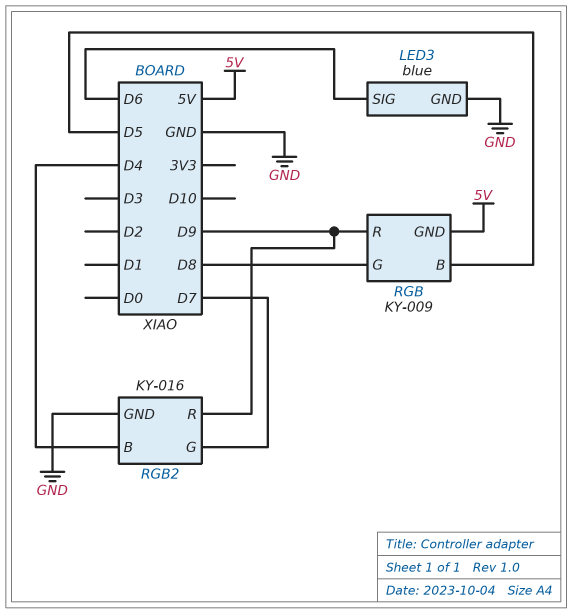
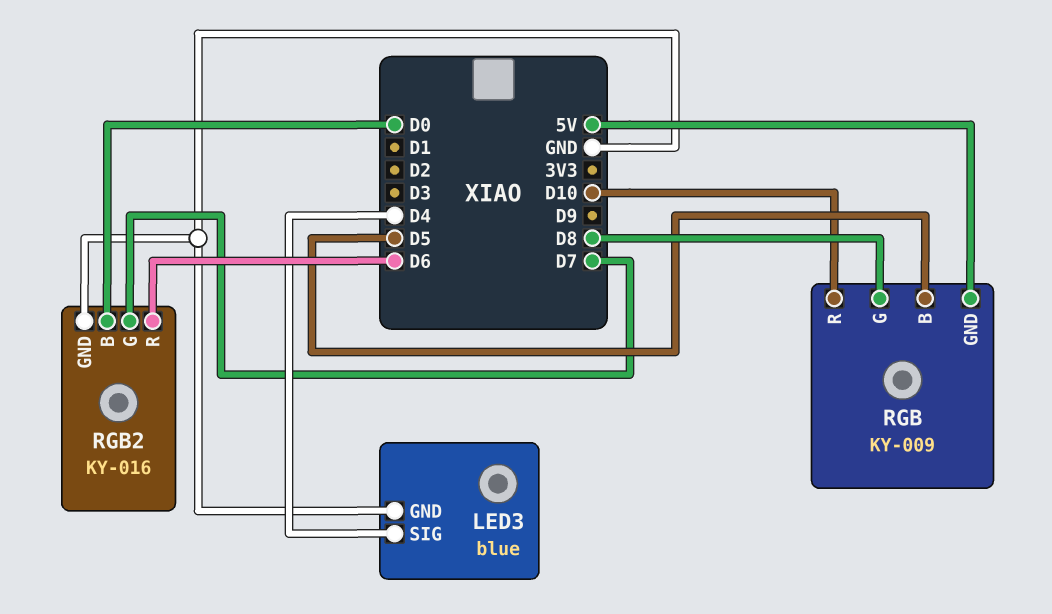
LED3 pin SIG: D6 -> D4
RGB pin R: D9 -> D10
RGB2 pin B: D4 -> D0
RGB2 pin R: D9 -> D6

